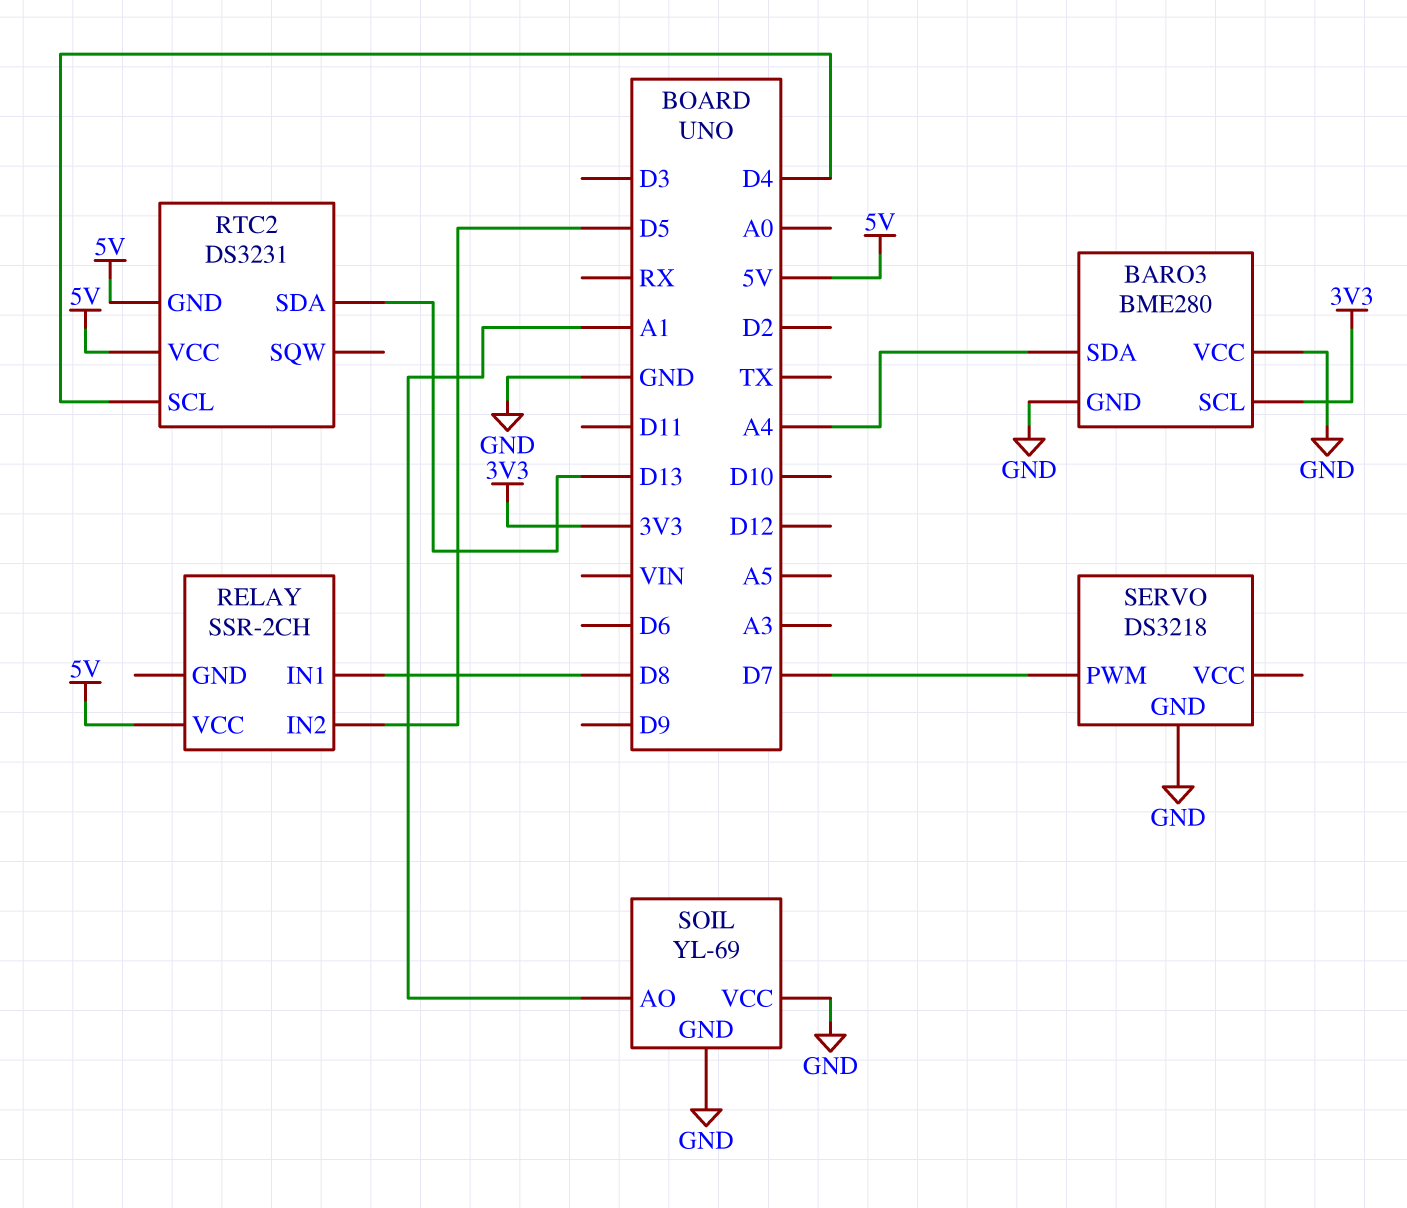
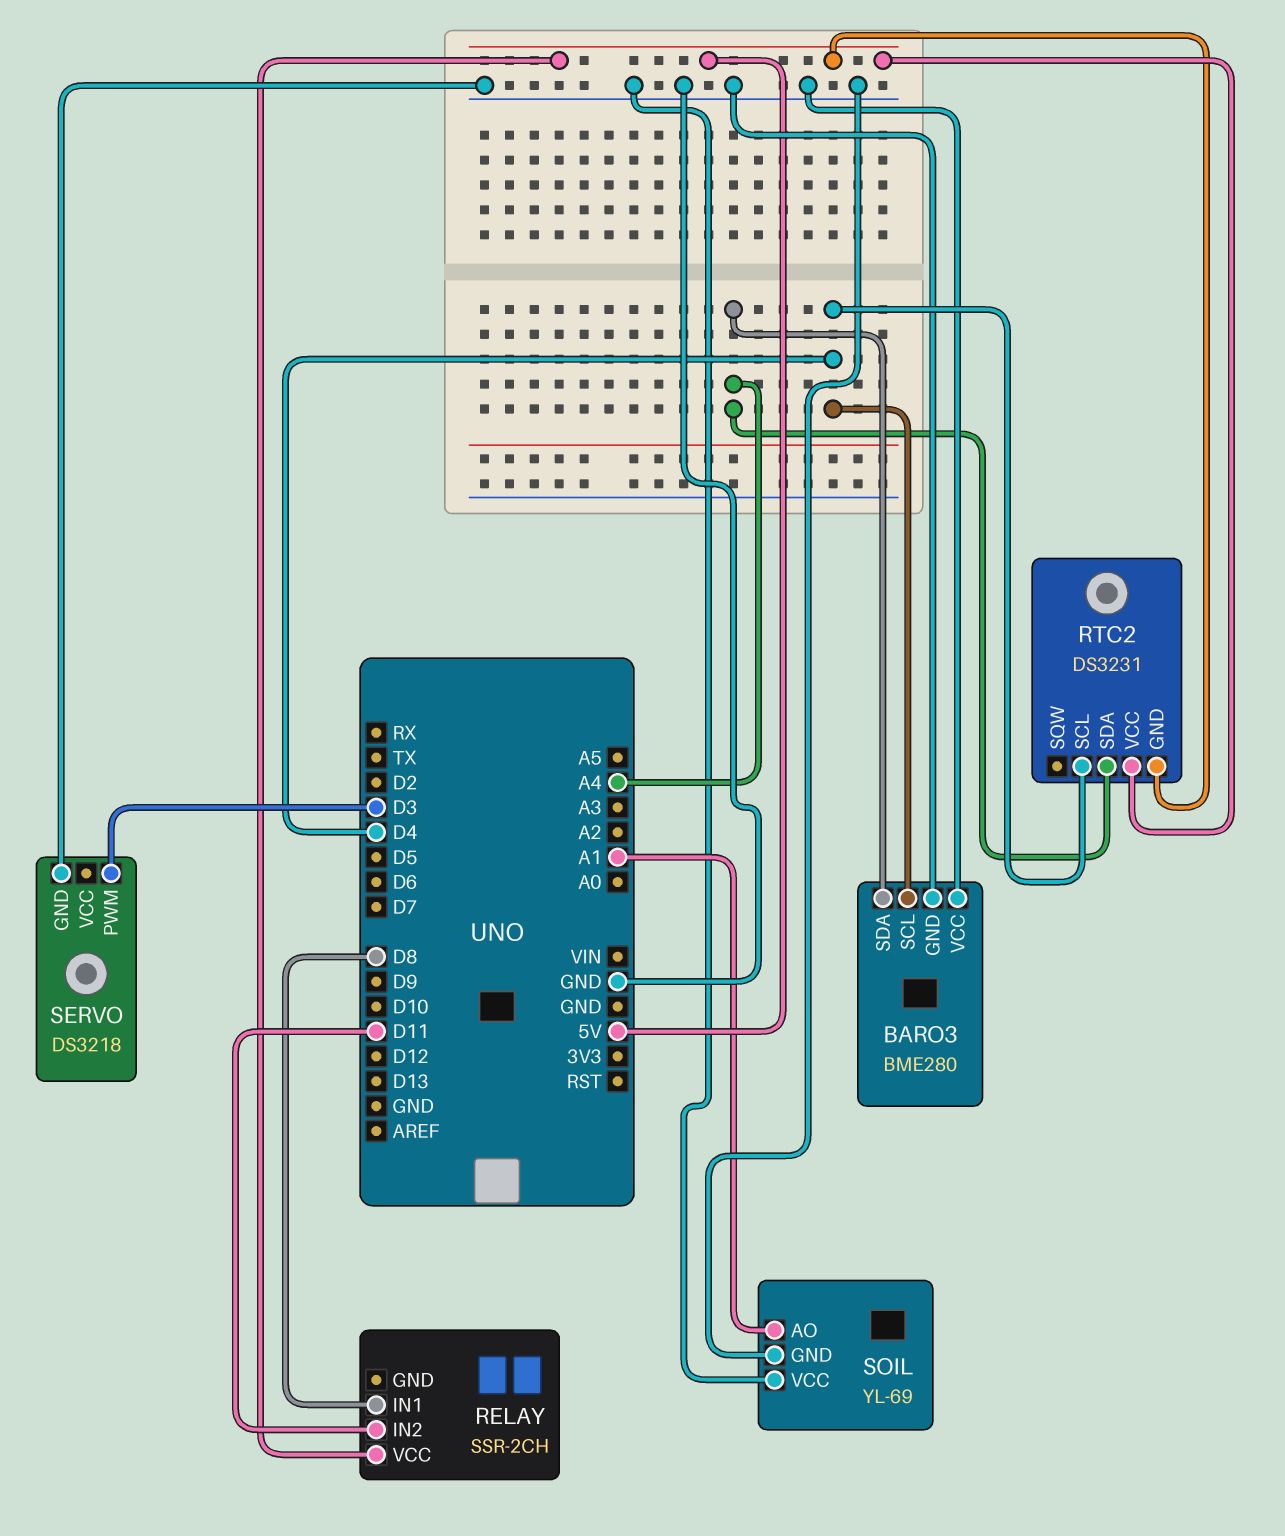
BARO3 pin SCL: 3V3 -> D4
RELAY pin IN2: D5 -> D11
RTC2 pin SDA: D13 -> A4
SERVO pin PWM: D7 -> D3

